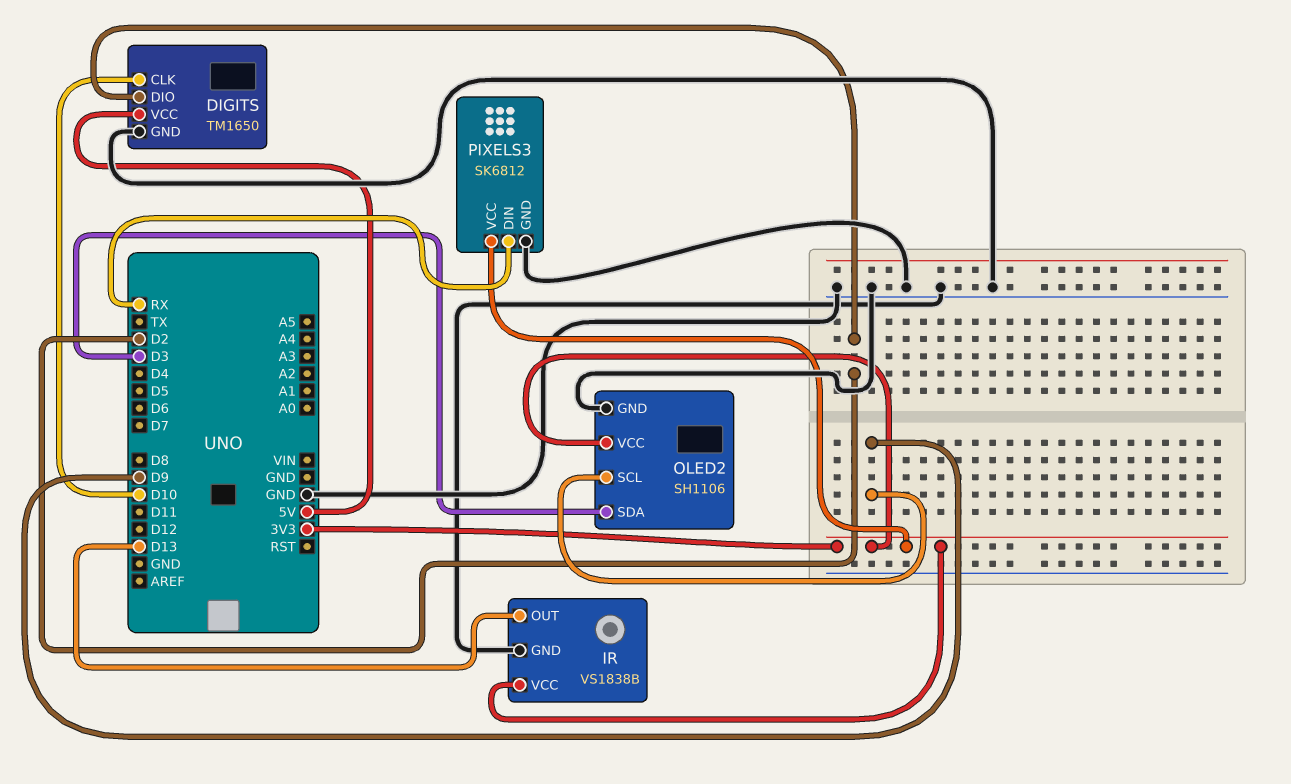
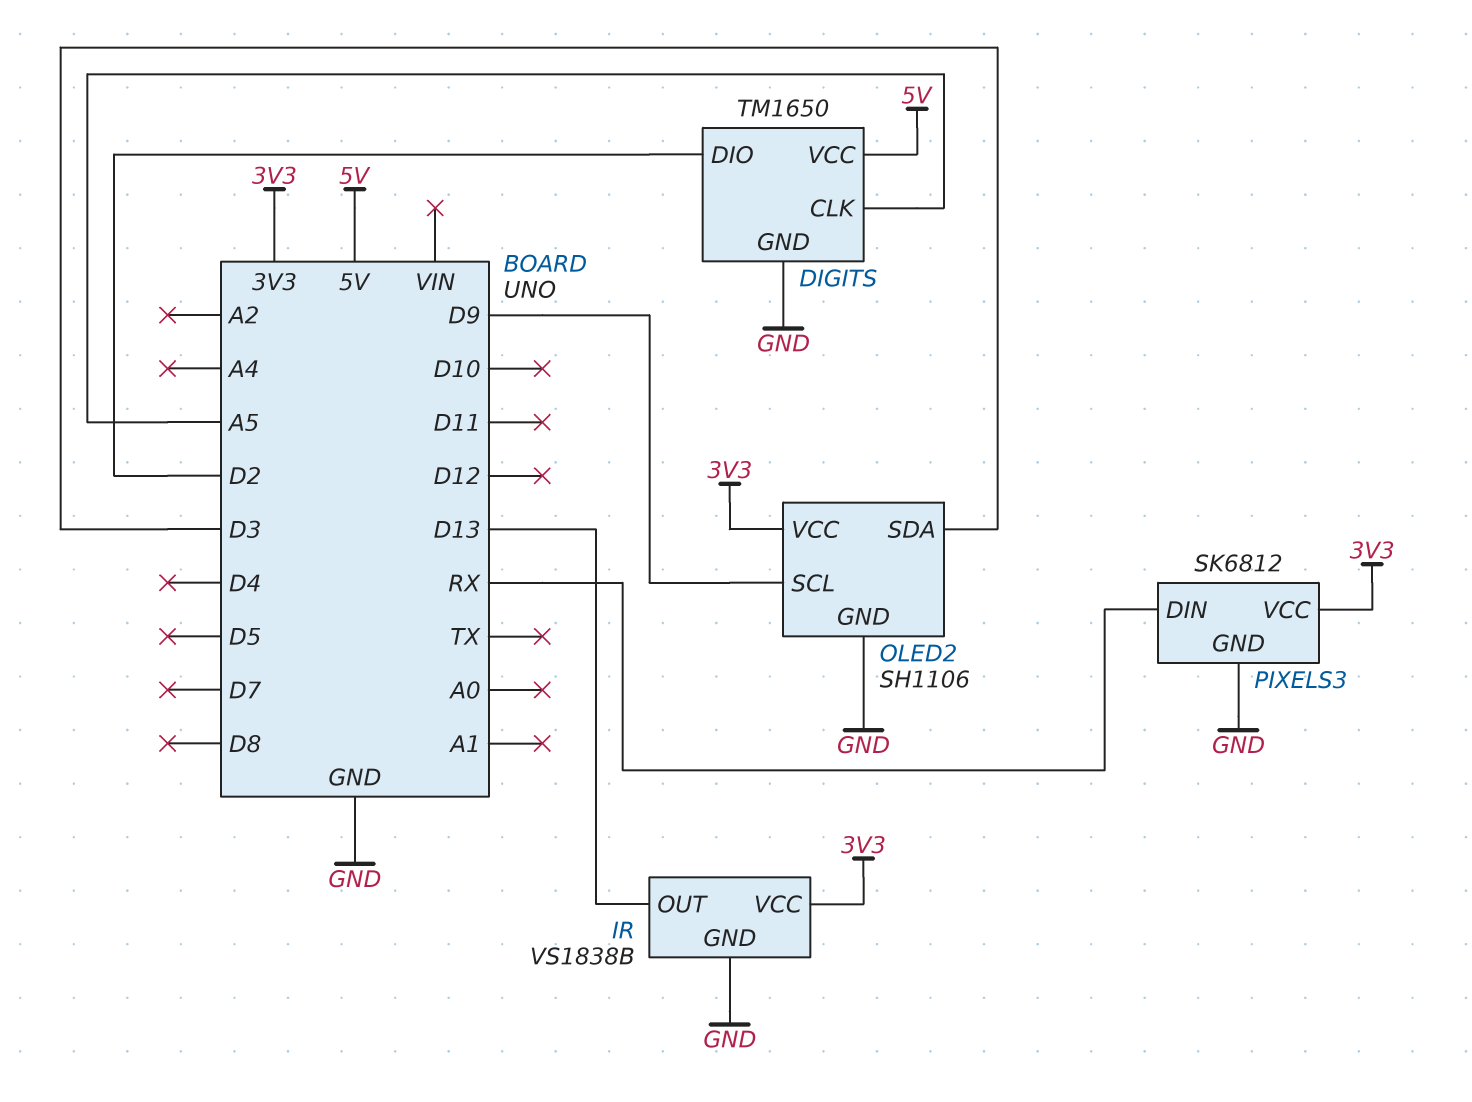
DIGITS pin CLK: D10 -> A5

